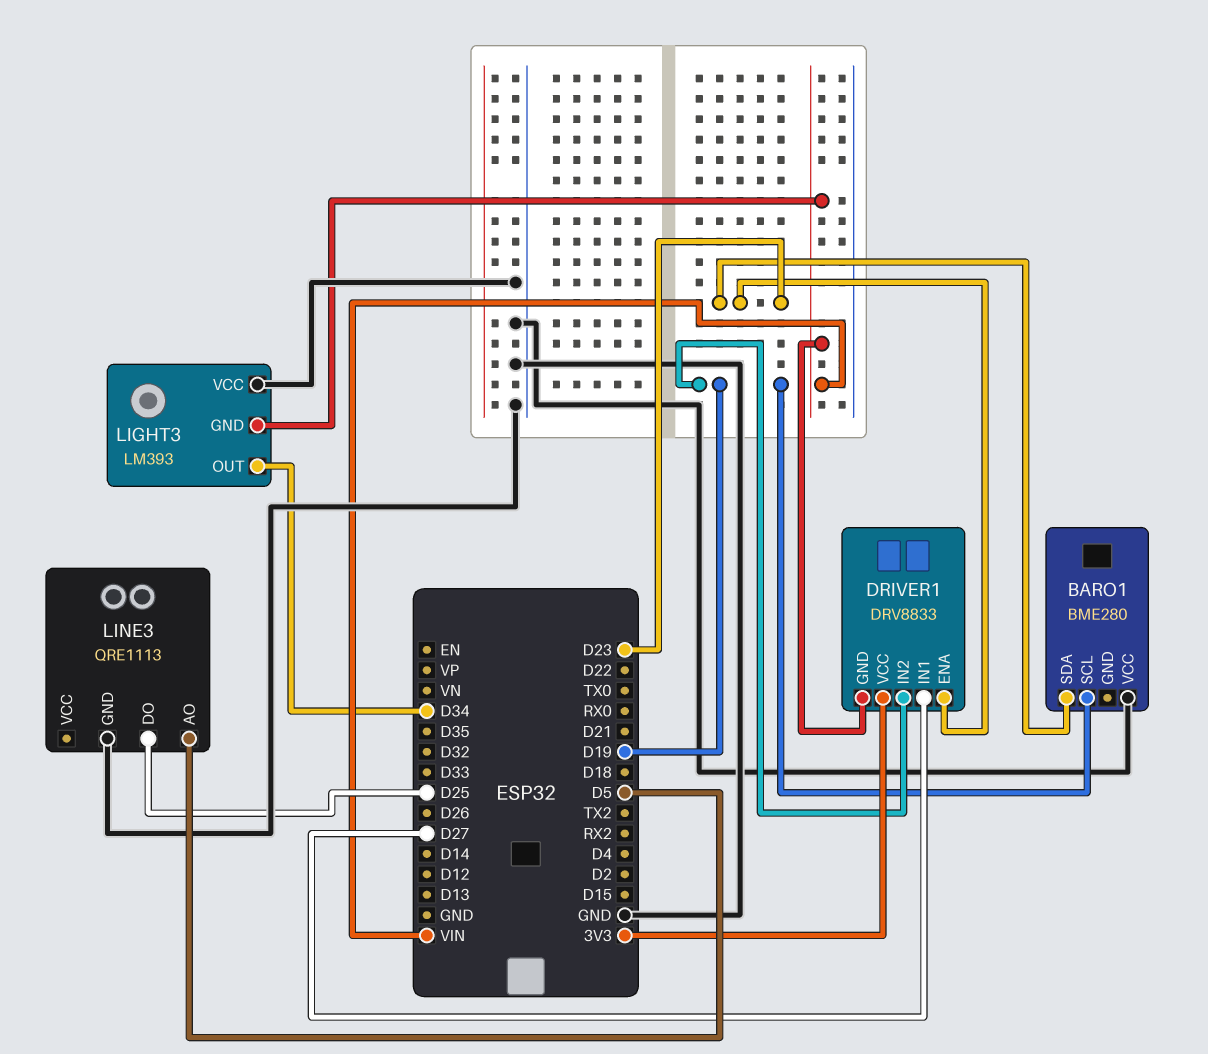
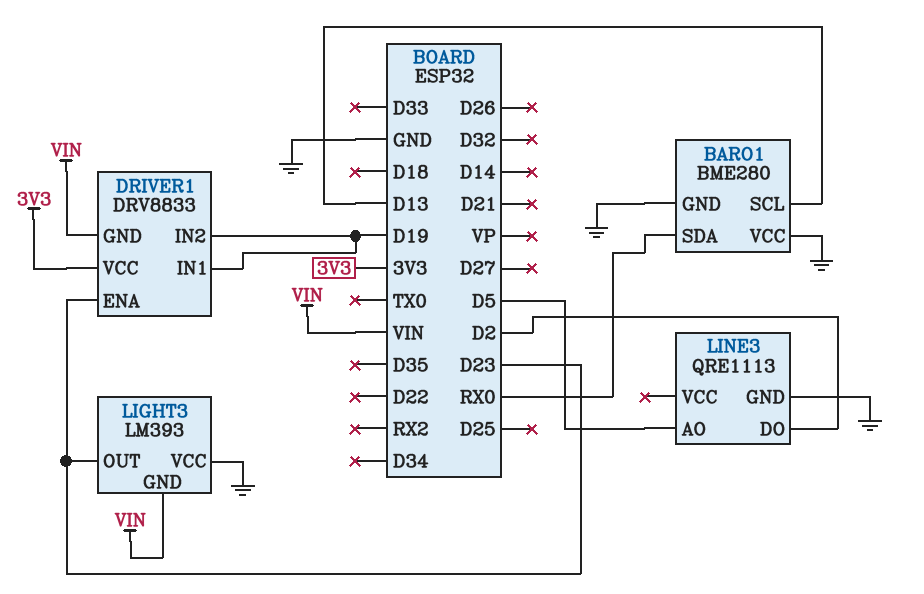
BARO1 pin GND: none -> GND
BARO1 pin SCL: D19 -> D13
BARO1 pin SDA: D23 -> RX0
DRIVER1 pin IN1: D27 -> D19
LIGHT3 pin OUT: D34 -> D23
LINE3 pin DO: D25 -> D2

